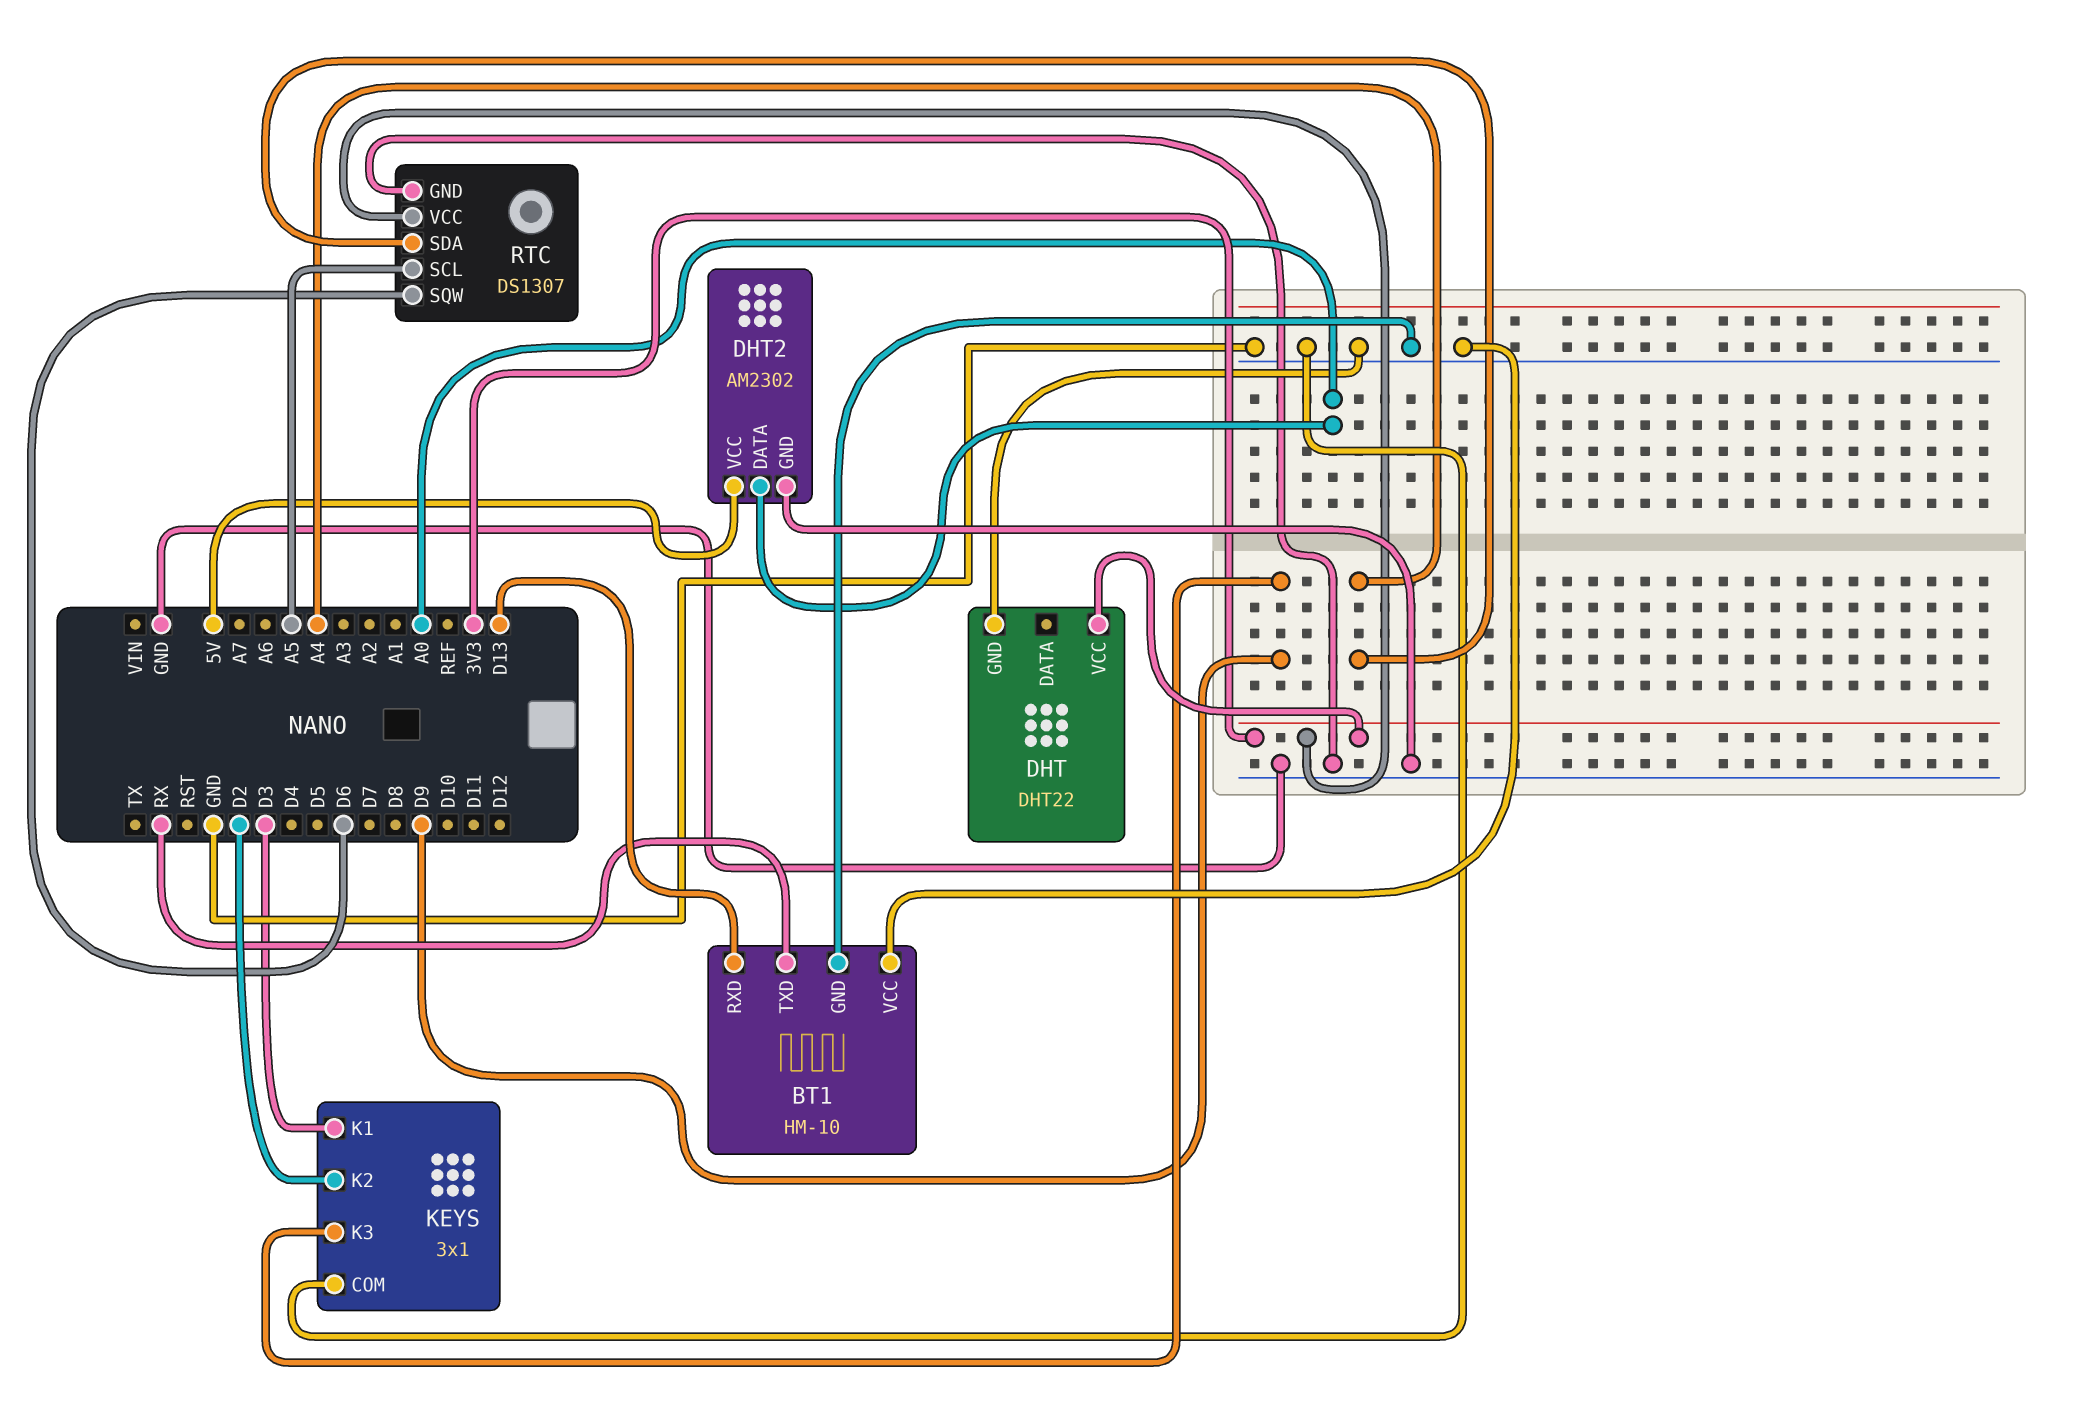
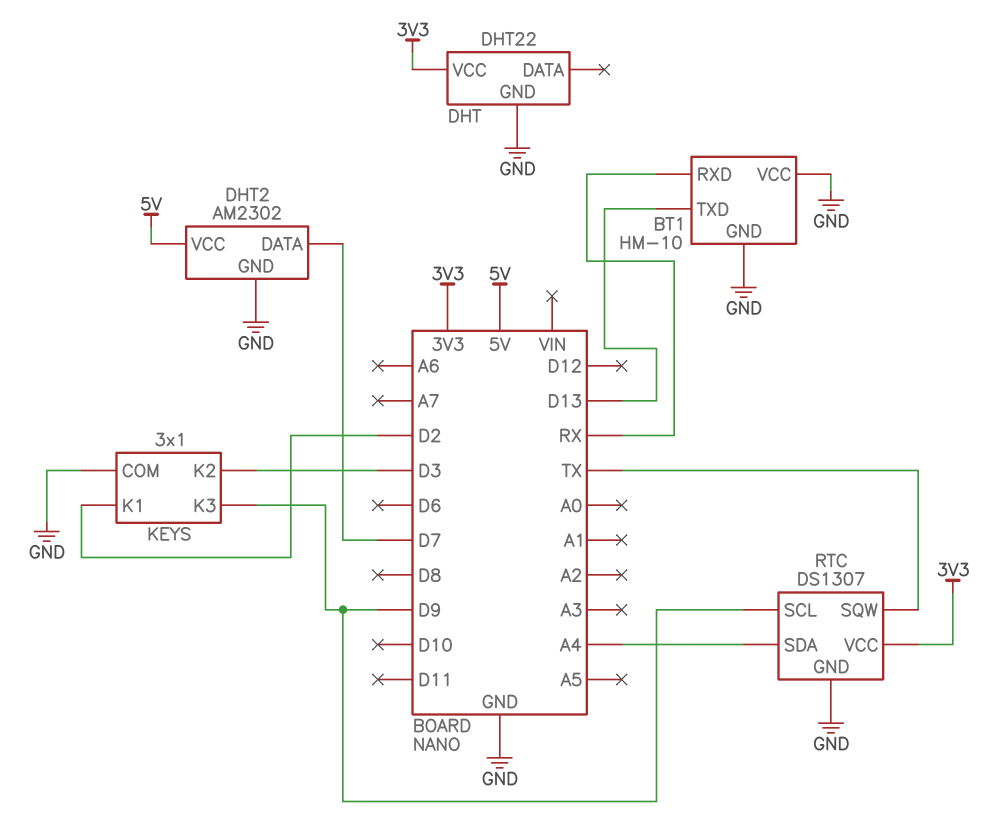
BT1 pin RXD: D13 -> RX
BT1 pin TXD: RX -> D13
DHT2 pin DATA: A0 -> D7
KEYS pin K1: D3 -> D2
KEYS pin K2: D2 -> D3
RTC pin SCL: A5 -> D9
RTC pin SQW: D6 -> TX

